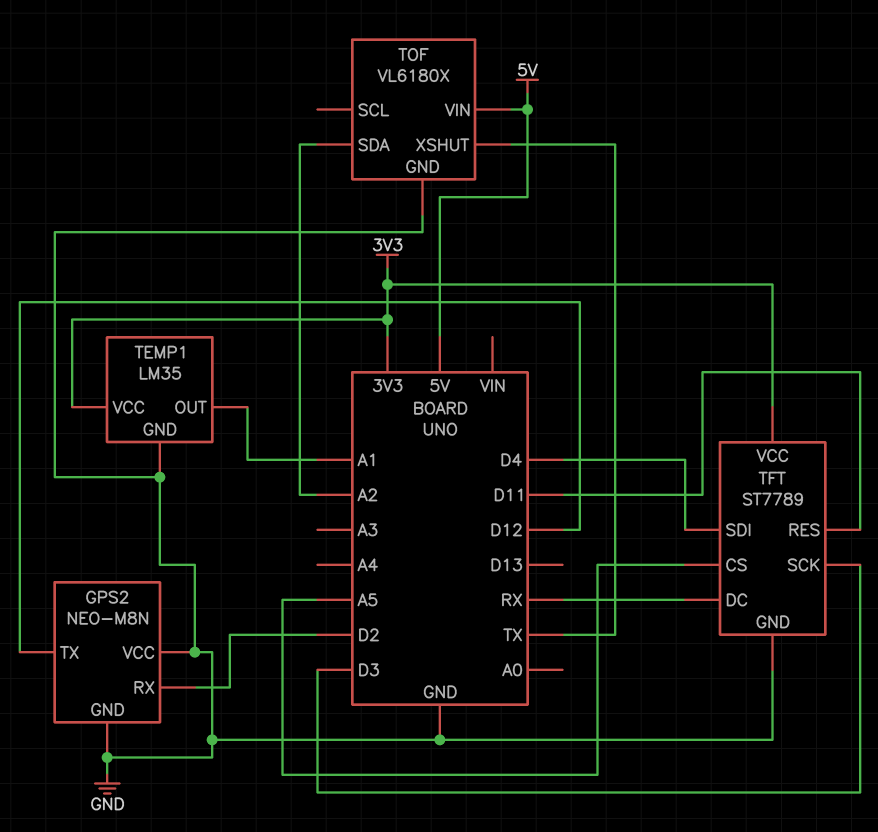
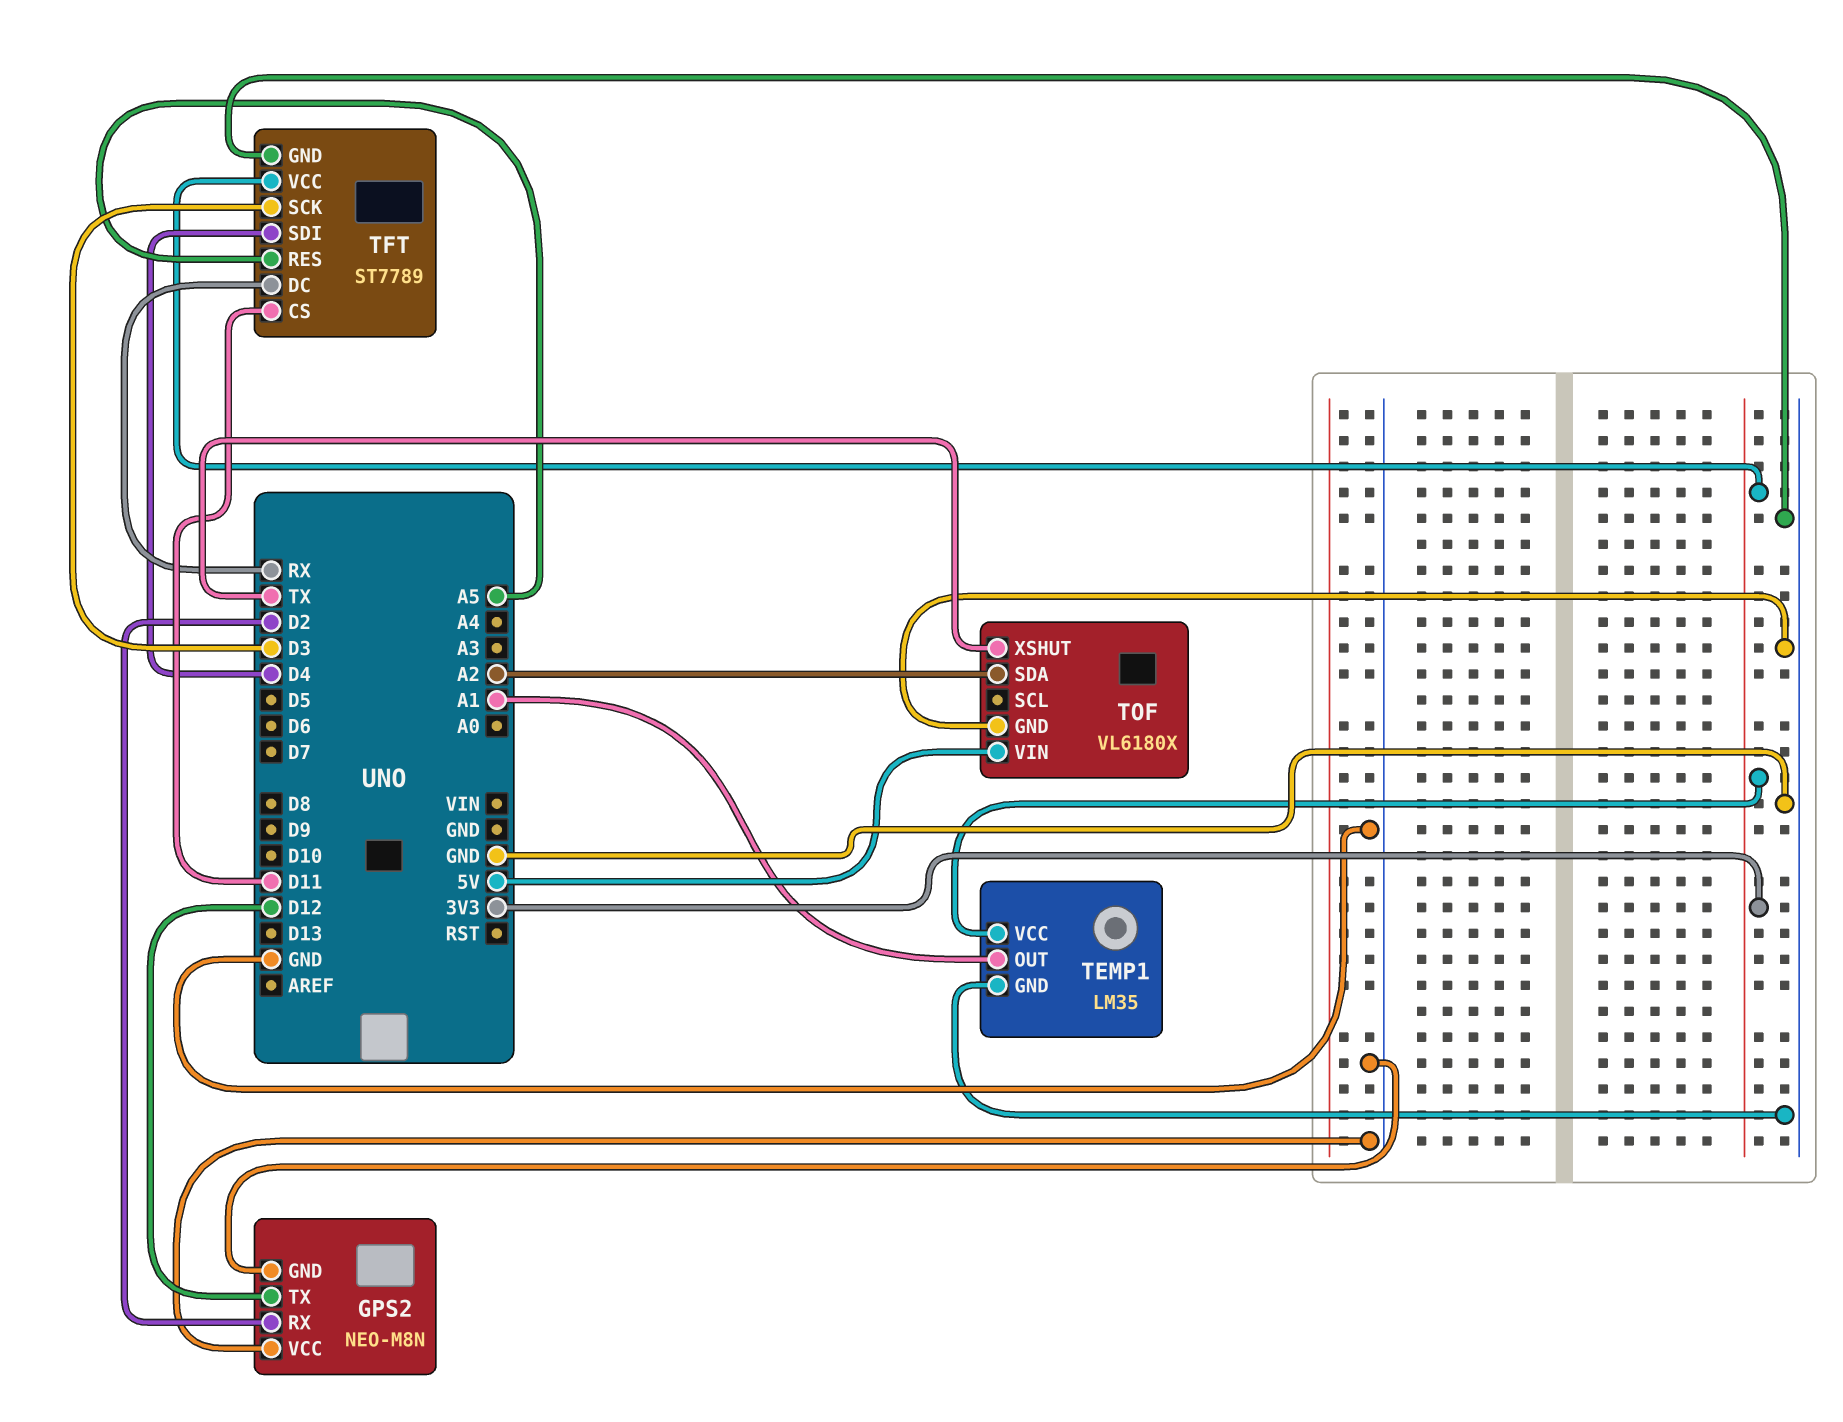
TFT pin CS: A5 -> D11
TFT pin RES: D11 -> A5

